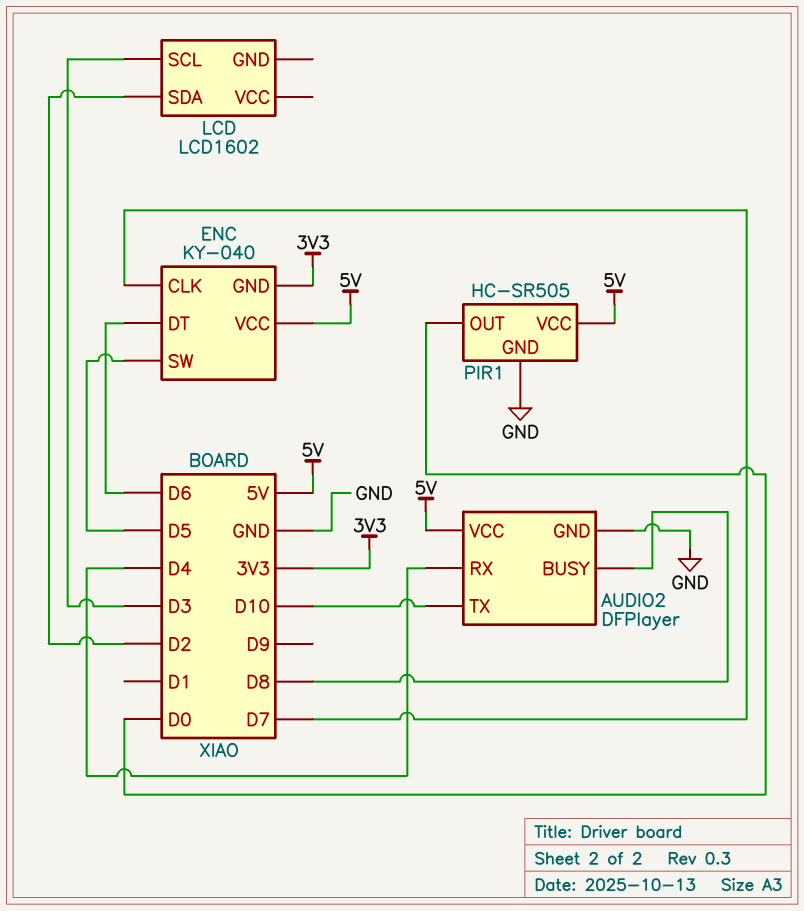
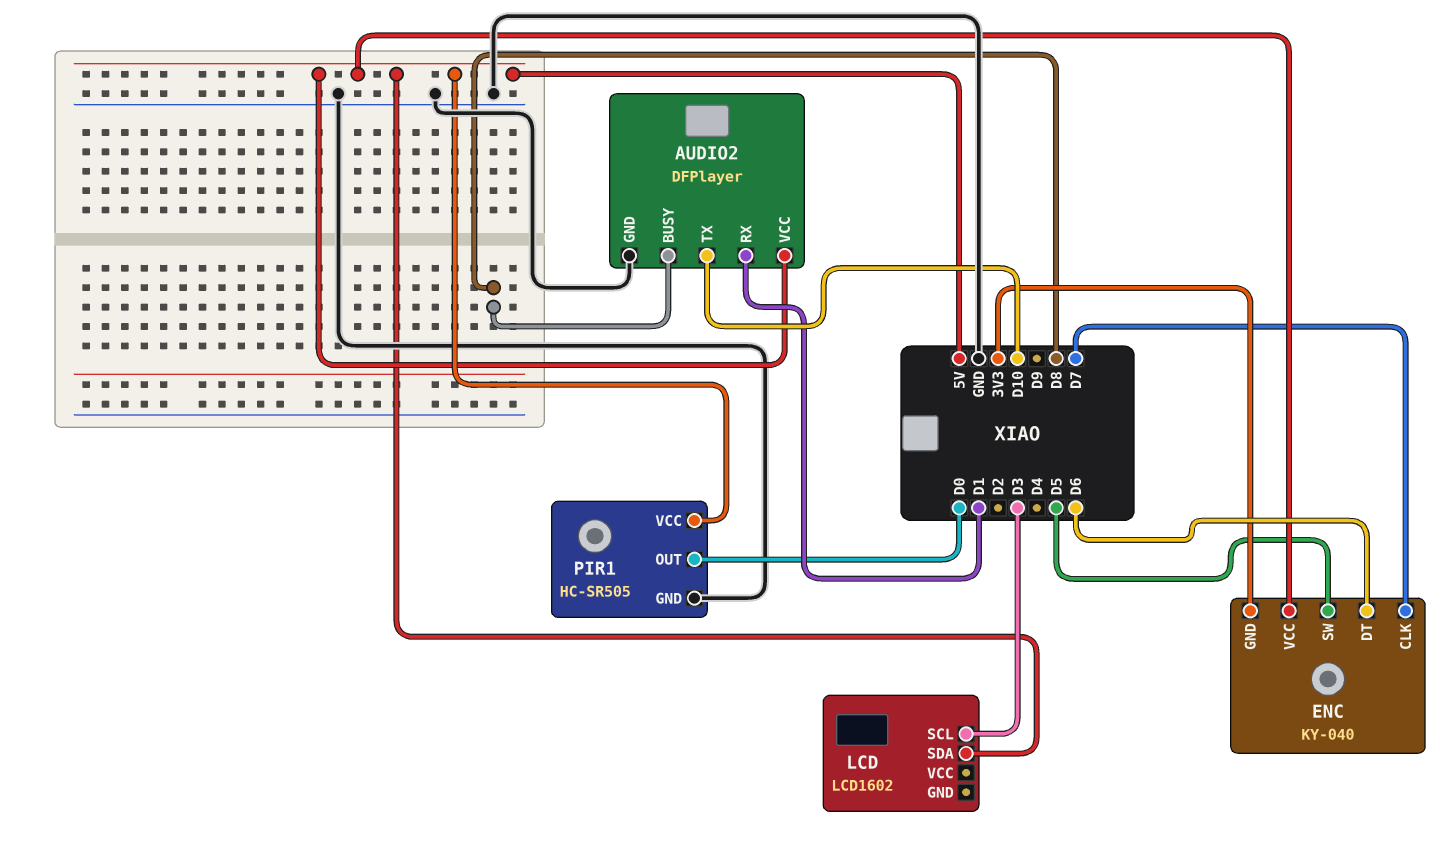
AUDIO2 pin RX: D4 -> D1
LCD pin SDA: D2 -> 5V

